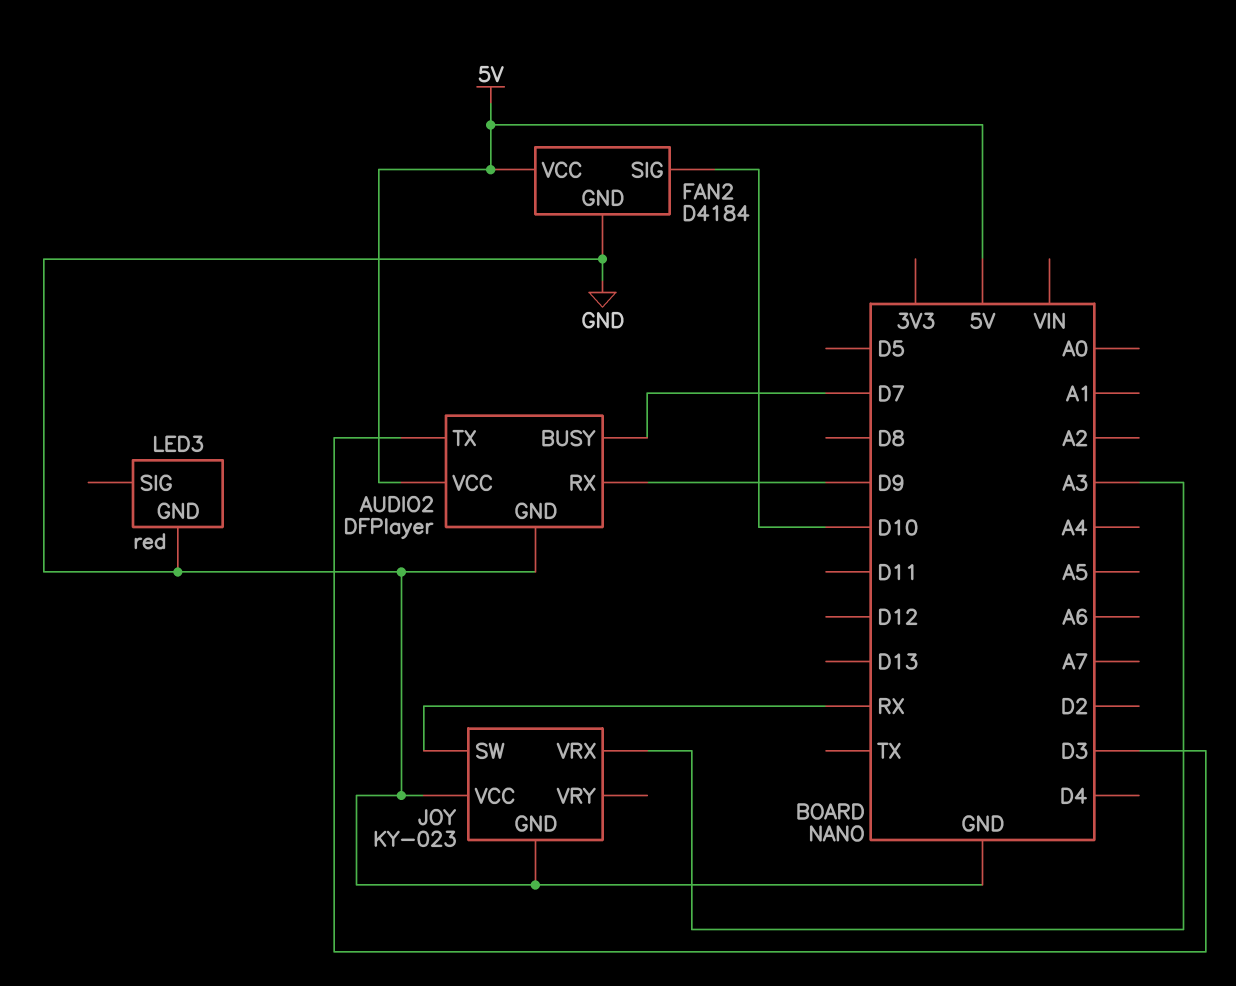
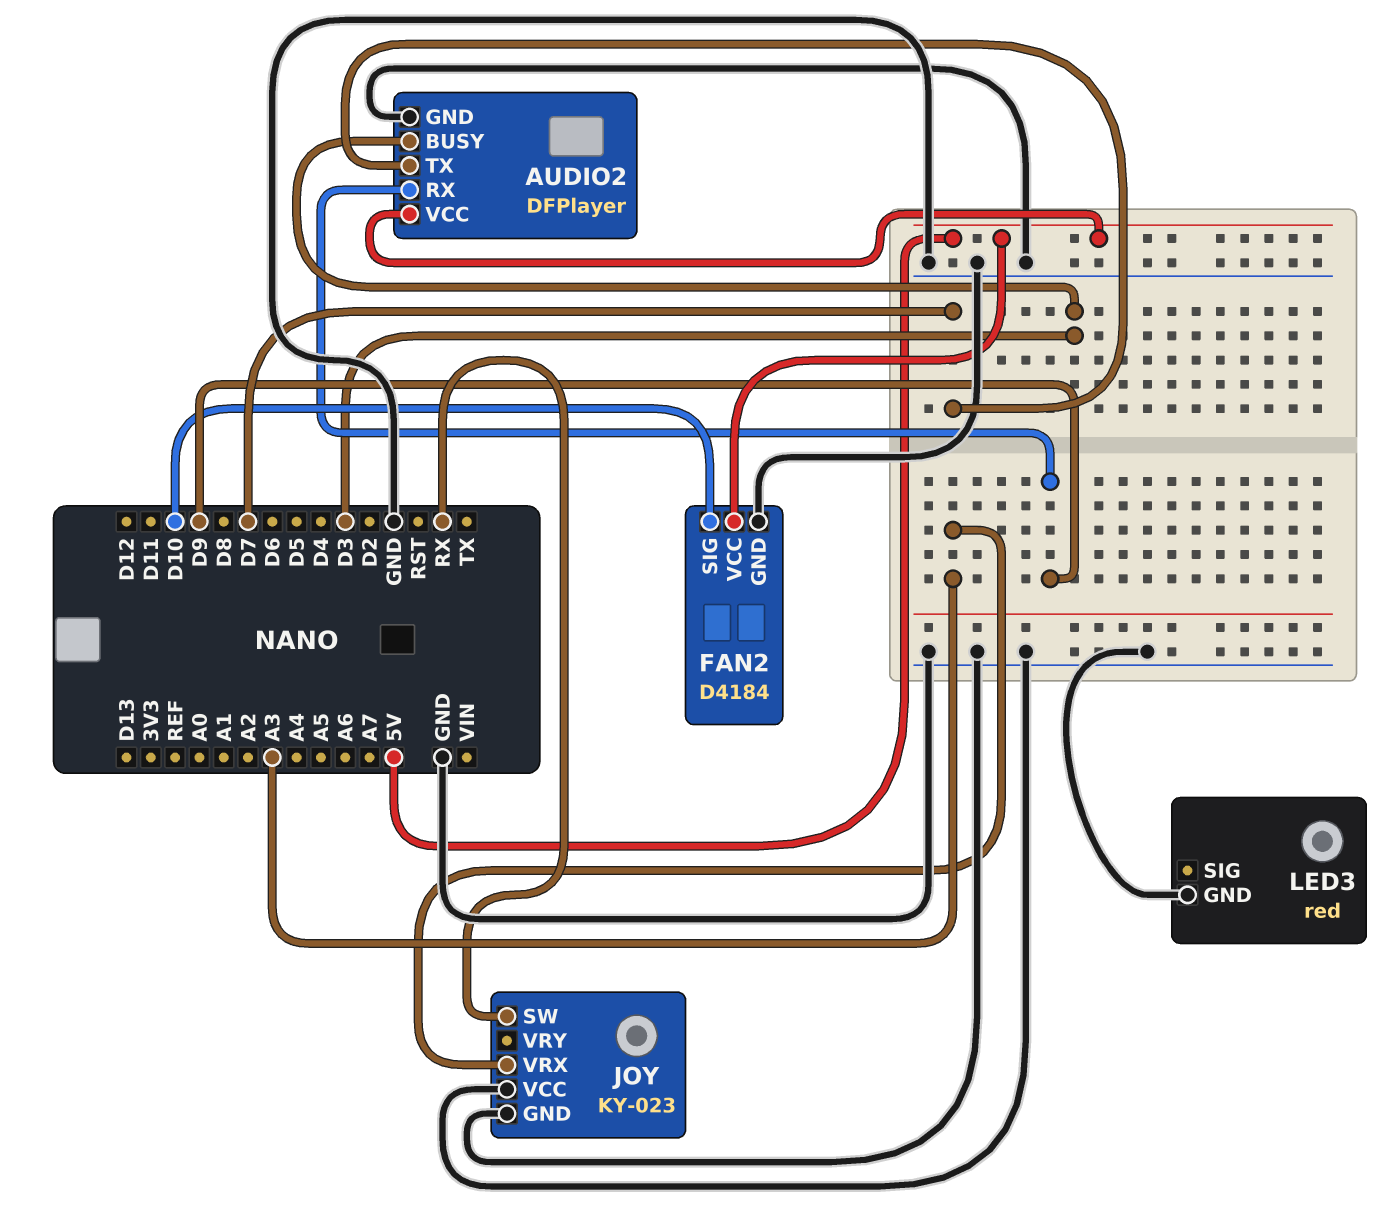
AUDIO2 pin BUSY: D7 -> D3
AUDIO2 pin TX: D3 -> D7

